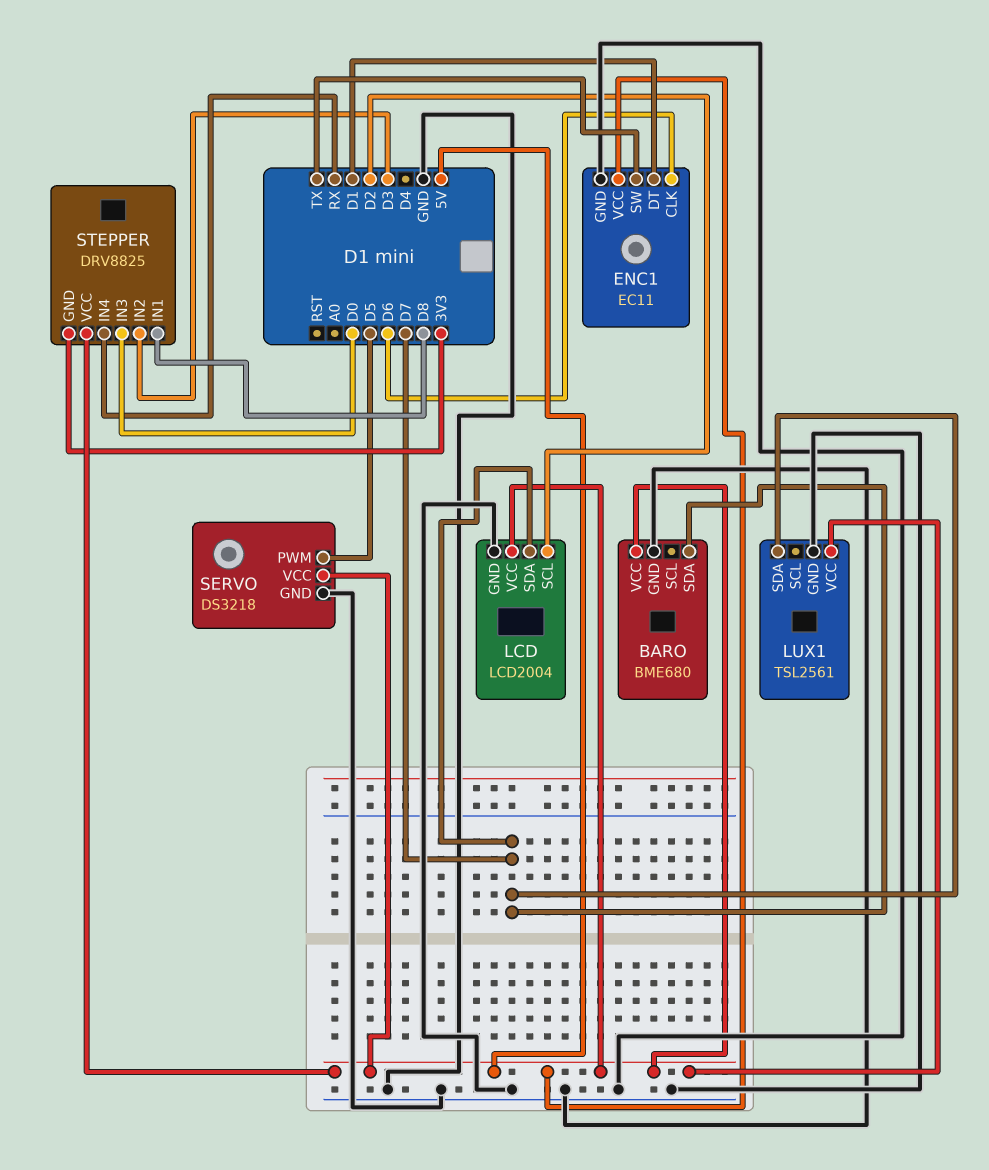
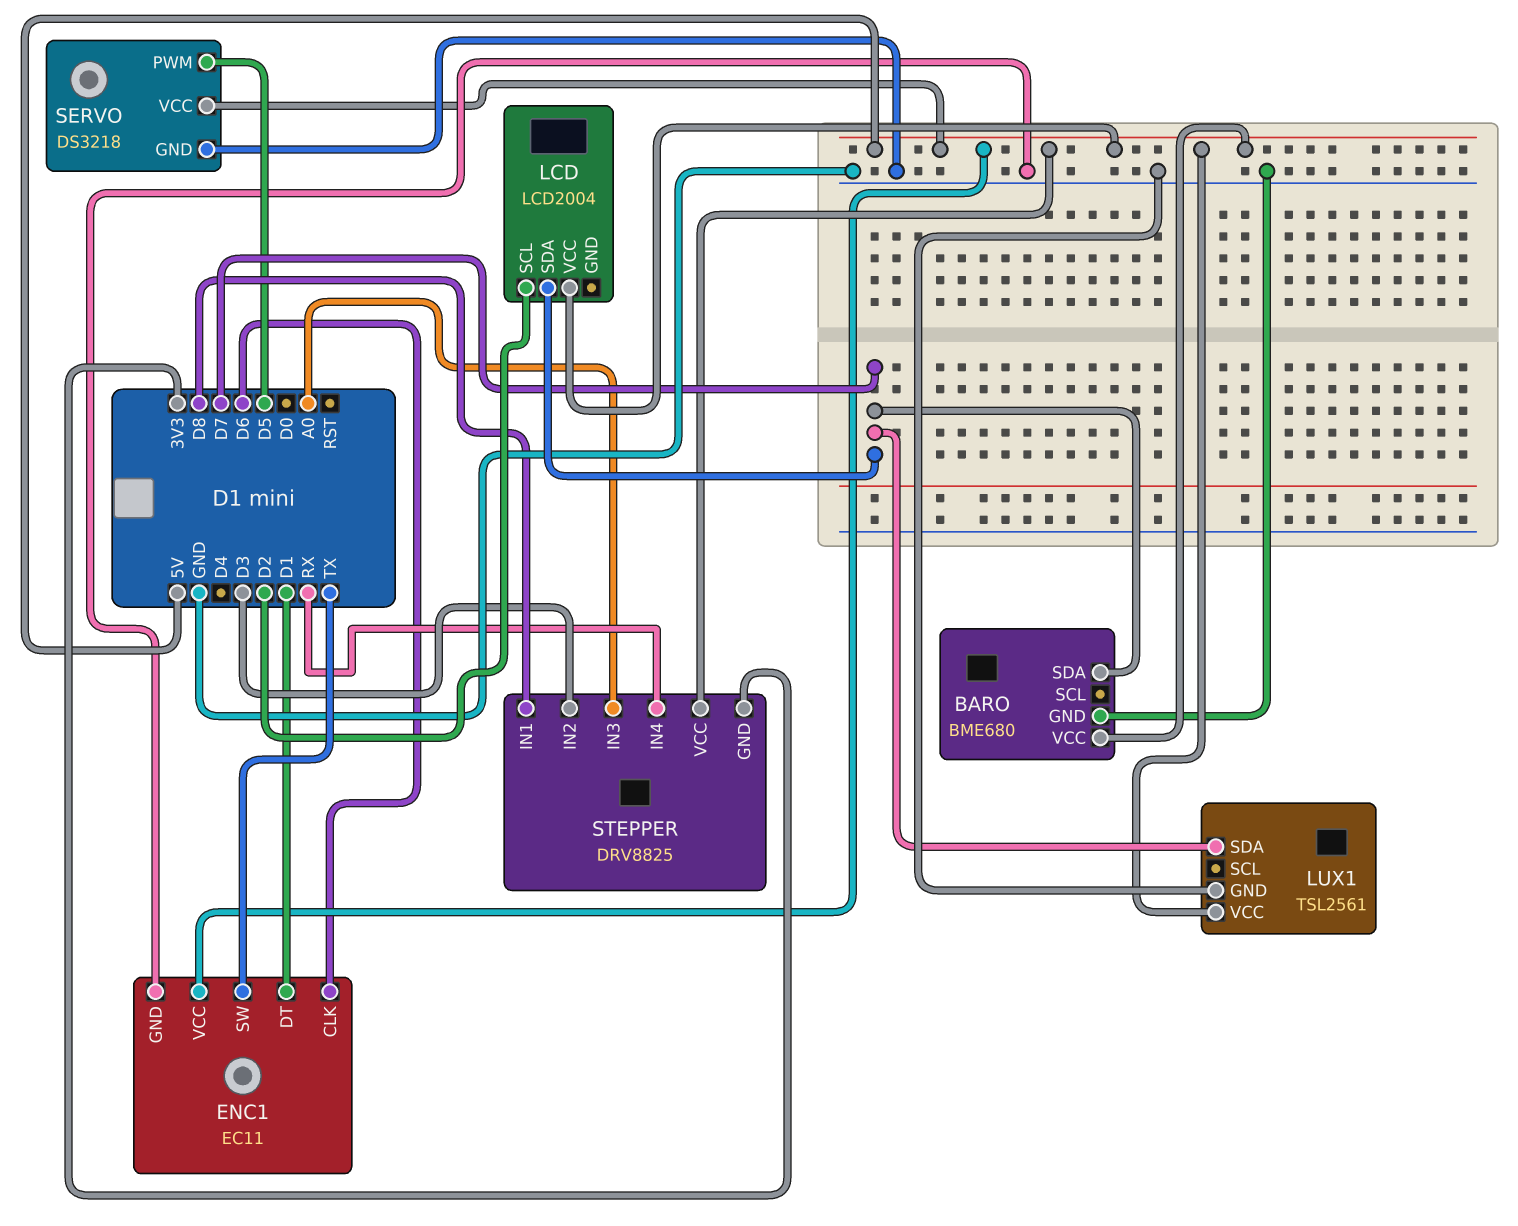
LCD pin GND: GND -> none
STEPPER pin IN3: D0 -> A0

